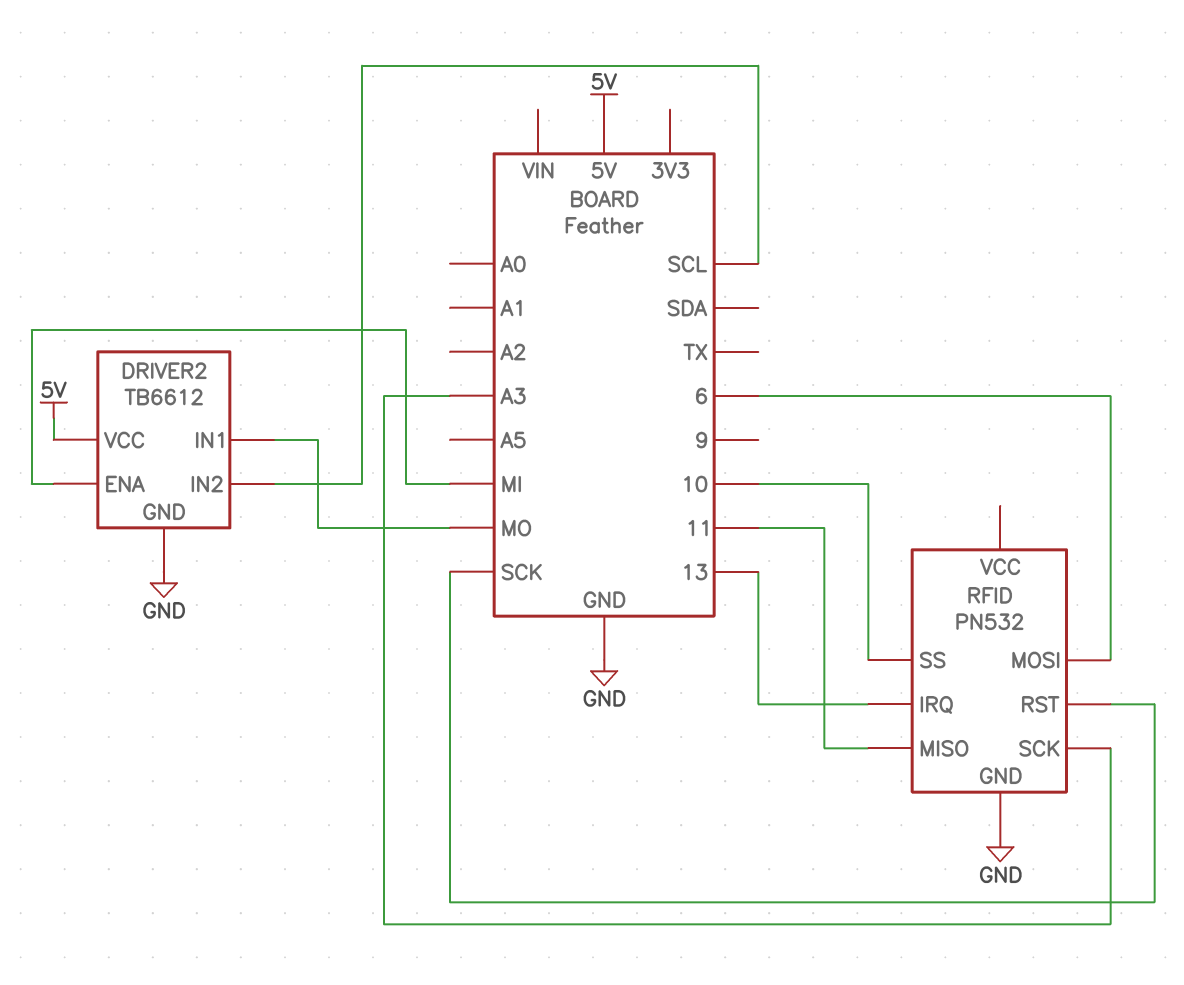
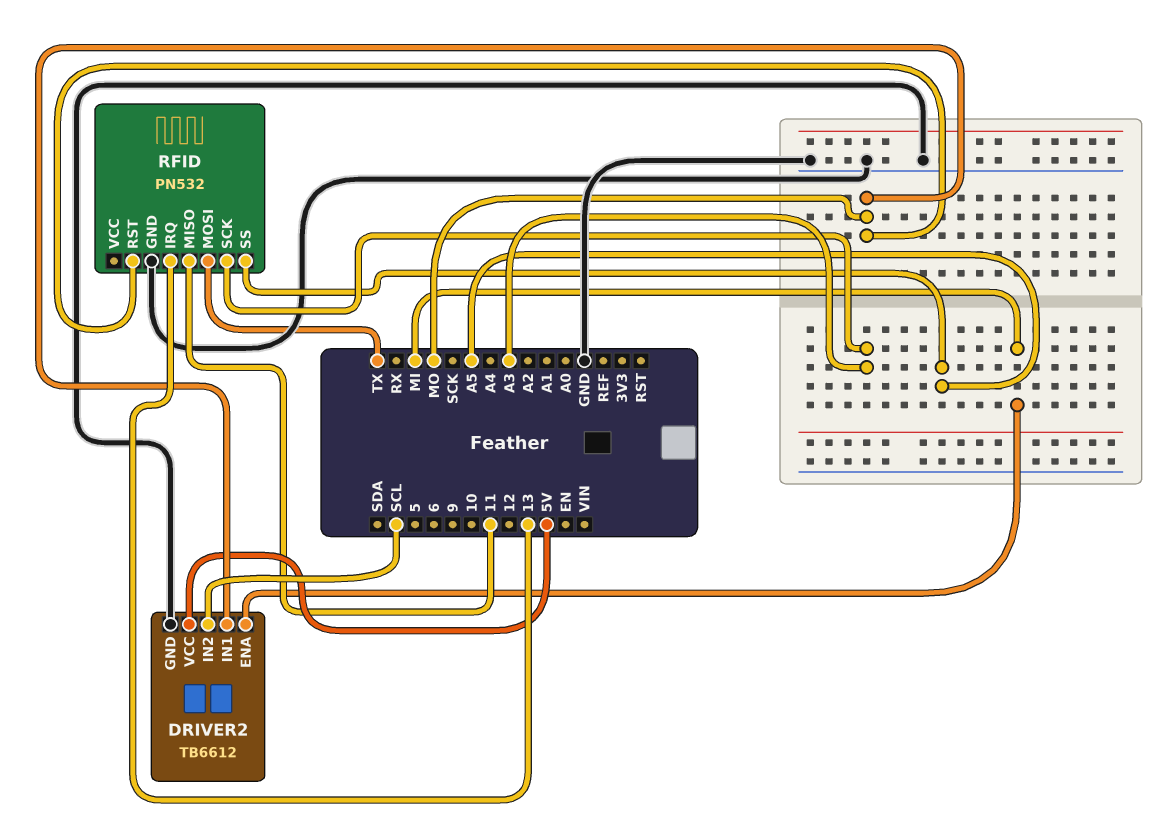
RFID pin MOSI: 6 -> TX
RFID pin RST: SCK -> MO
RFID pin SS: 10 -> A5

